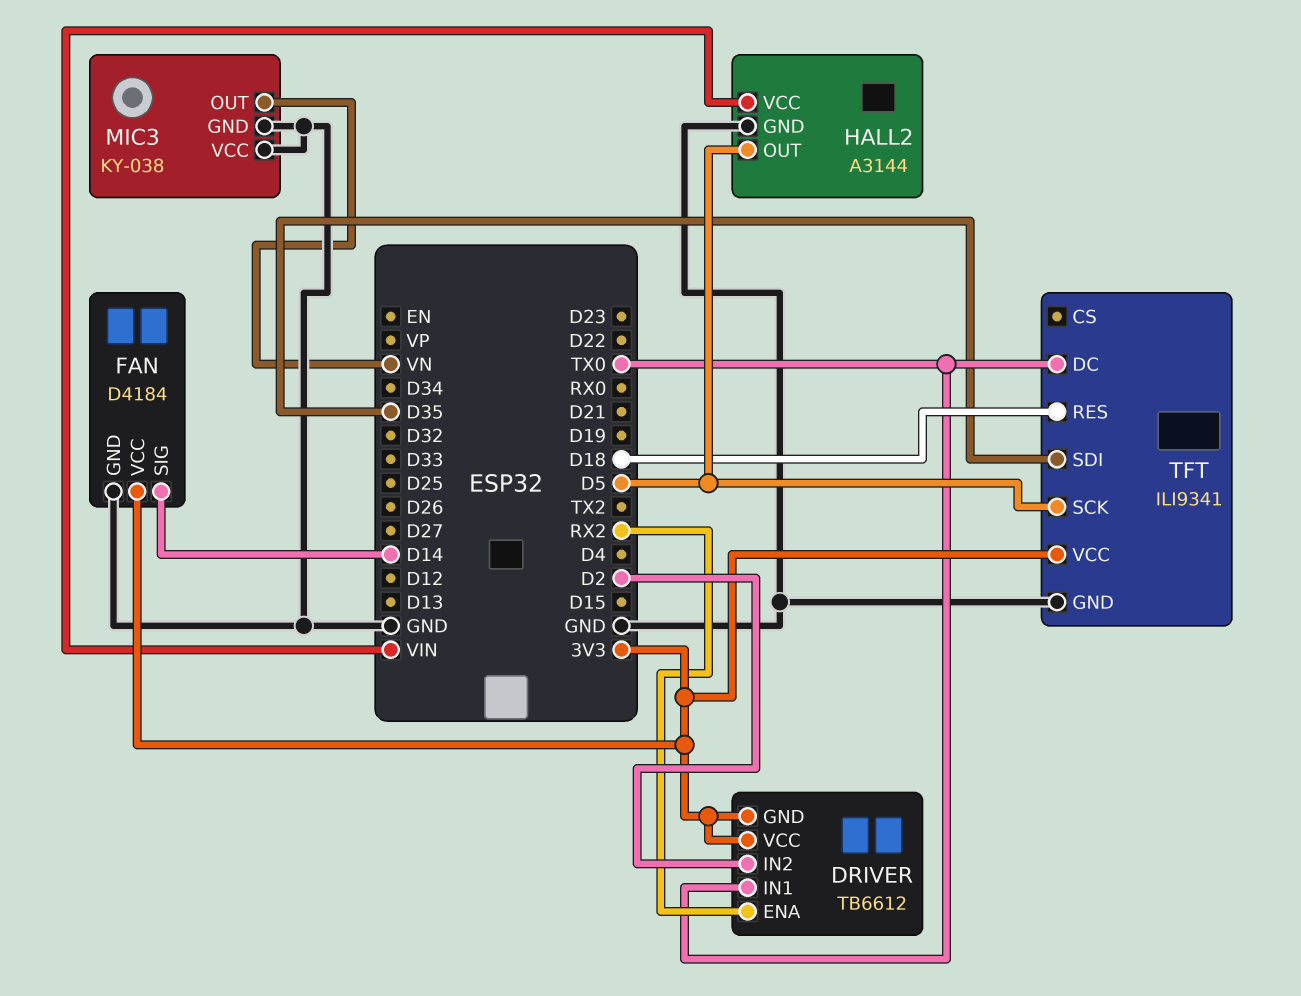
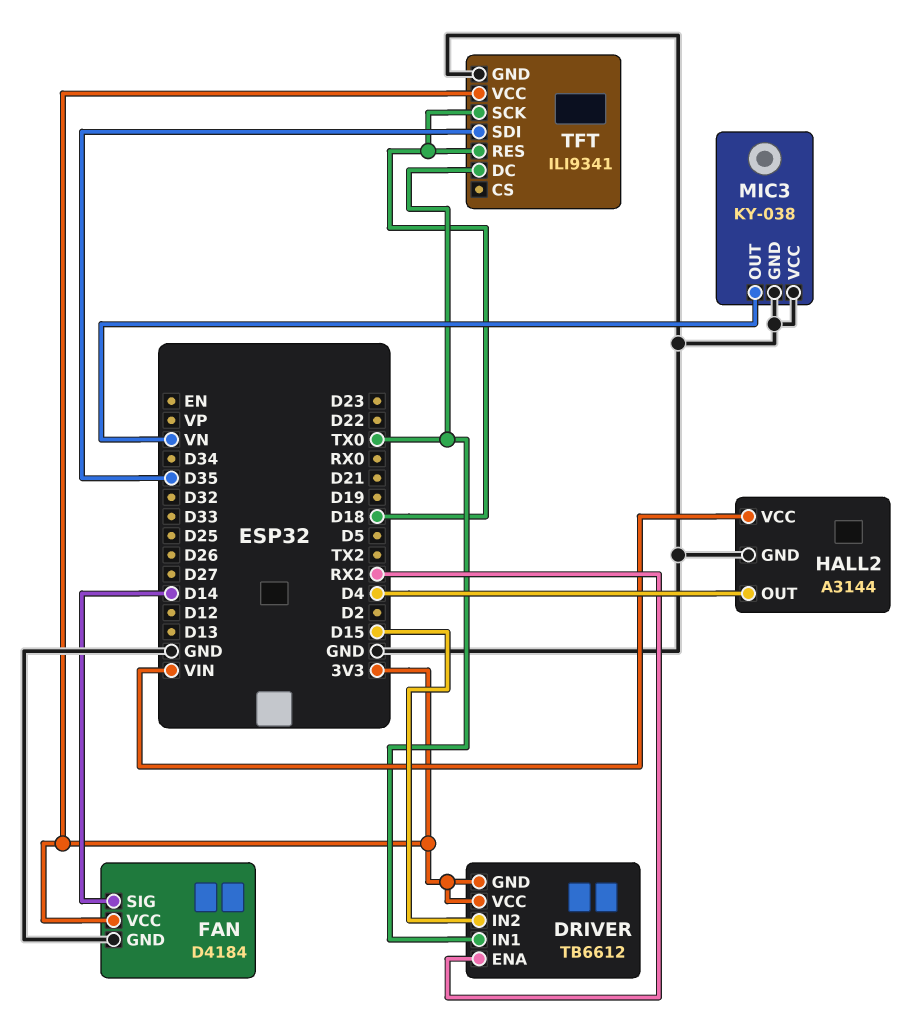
DRIVER pin IN2: D2 -> D15
HALL2 pin OUT: D5 -> D4
TFT pin SCK: D5 -> D18

